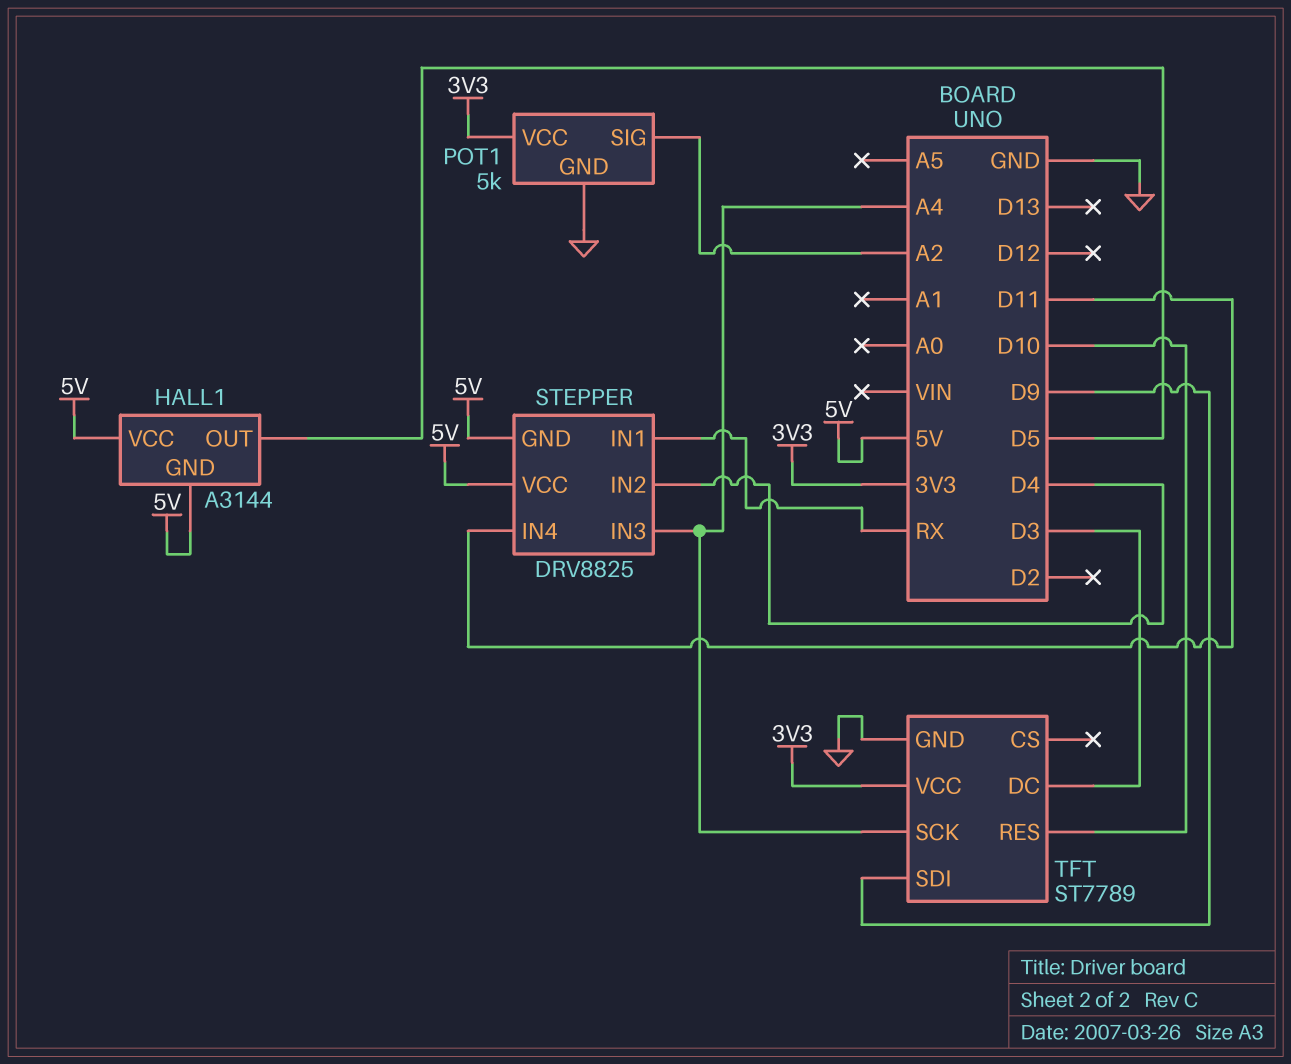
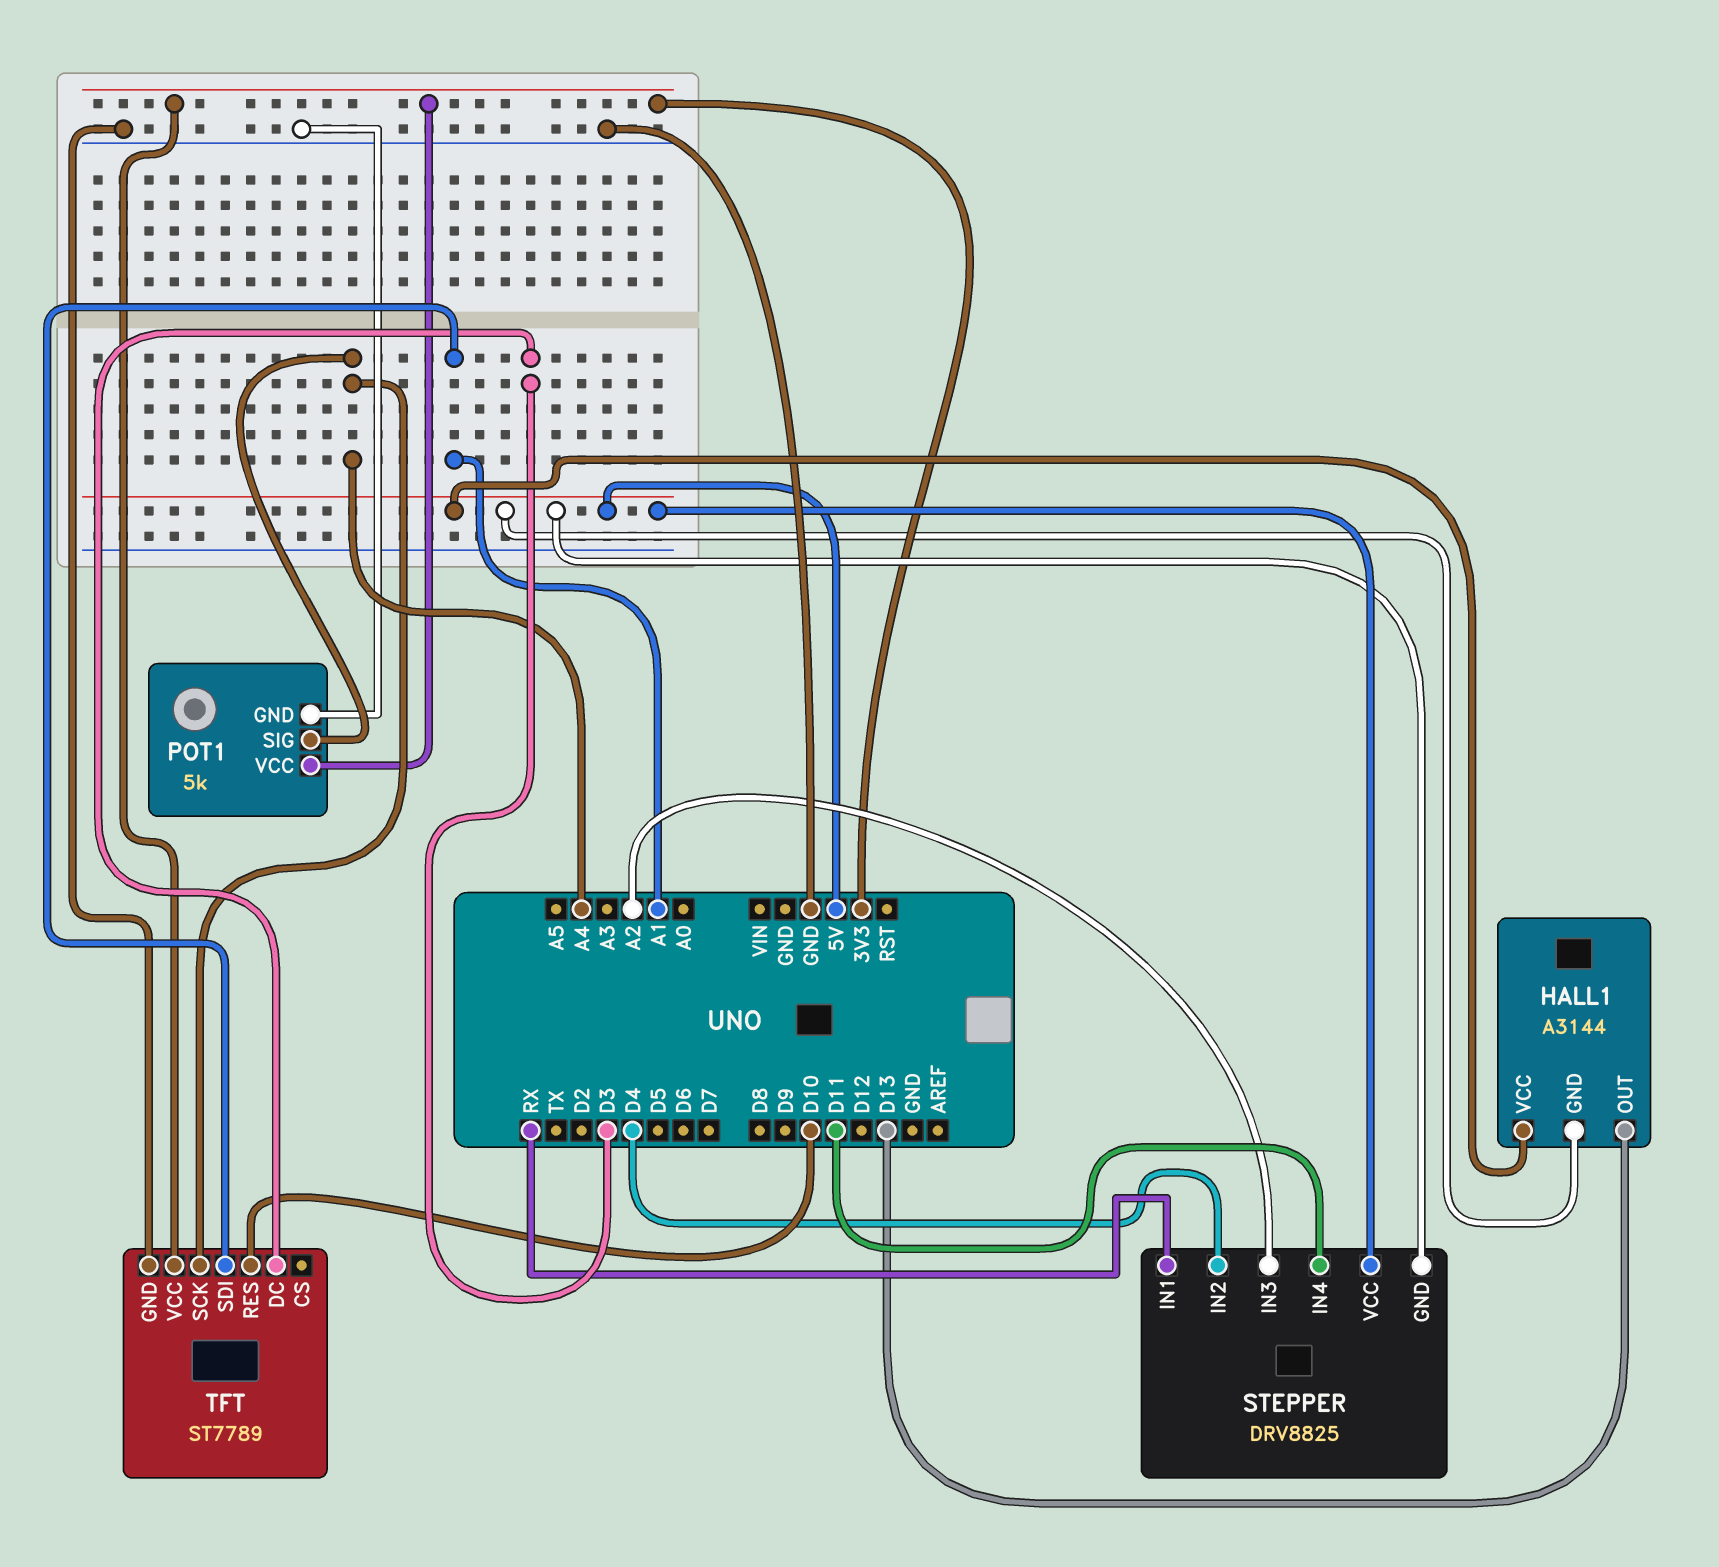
HALL1 pin OUT: D5 -> D13
POT1 pin SIG: A2 -> A4
STEPPER pin IN3: A4 -> A2
TFT pin SDI: D9 -> A1

